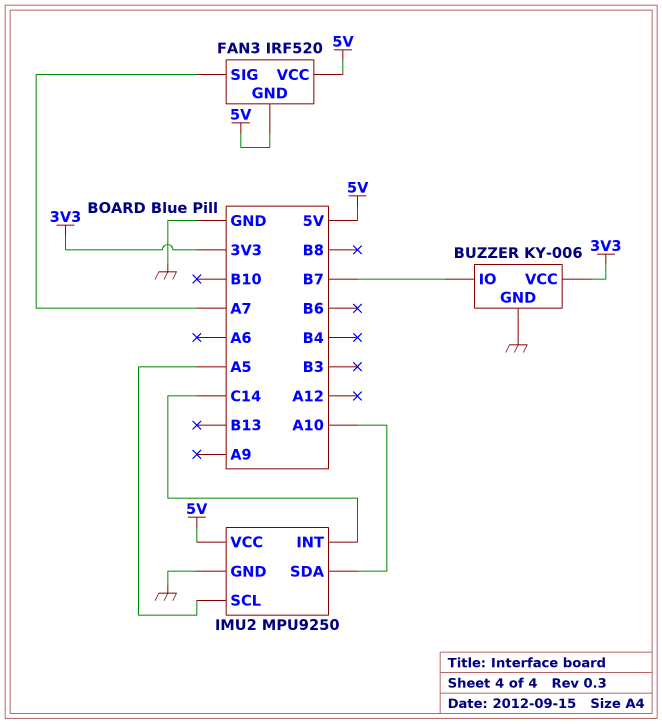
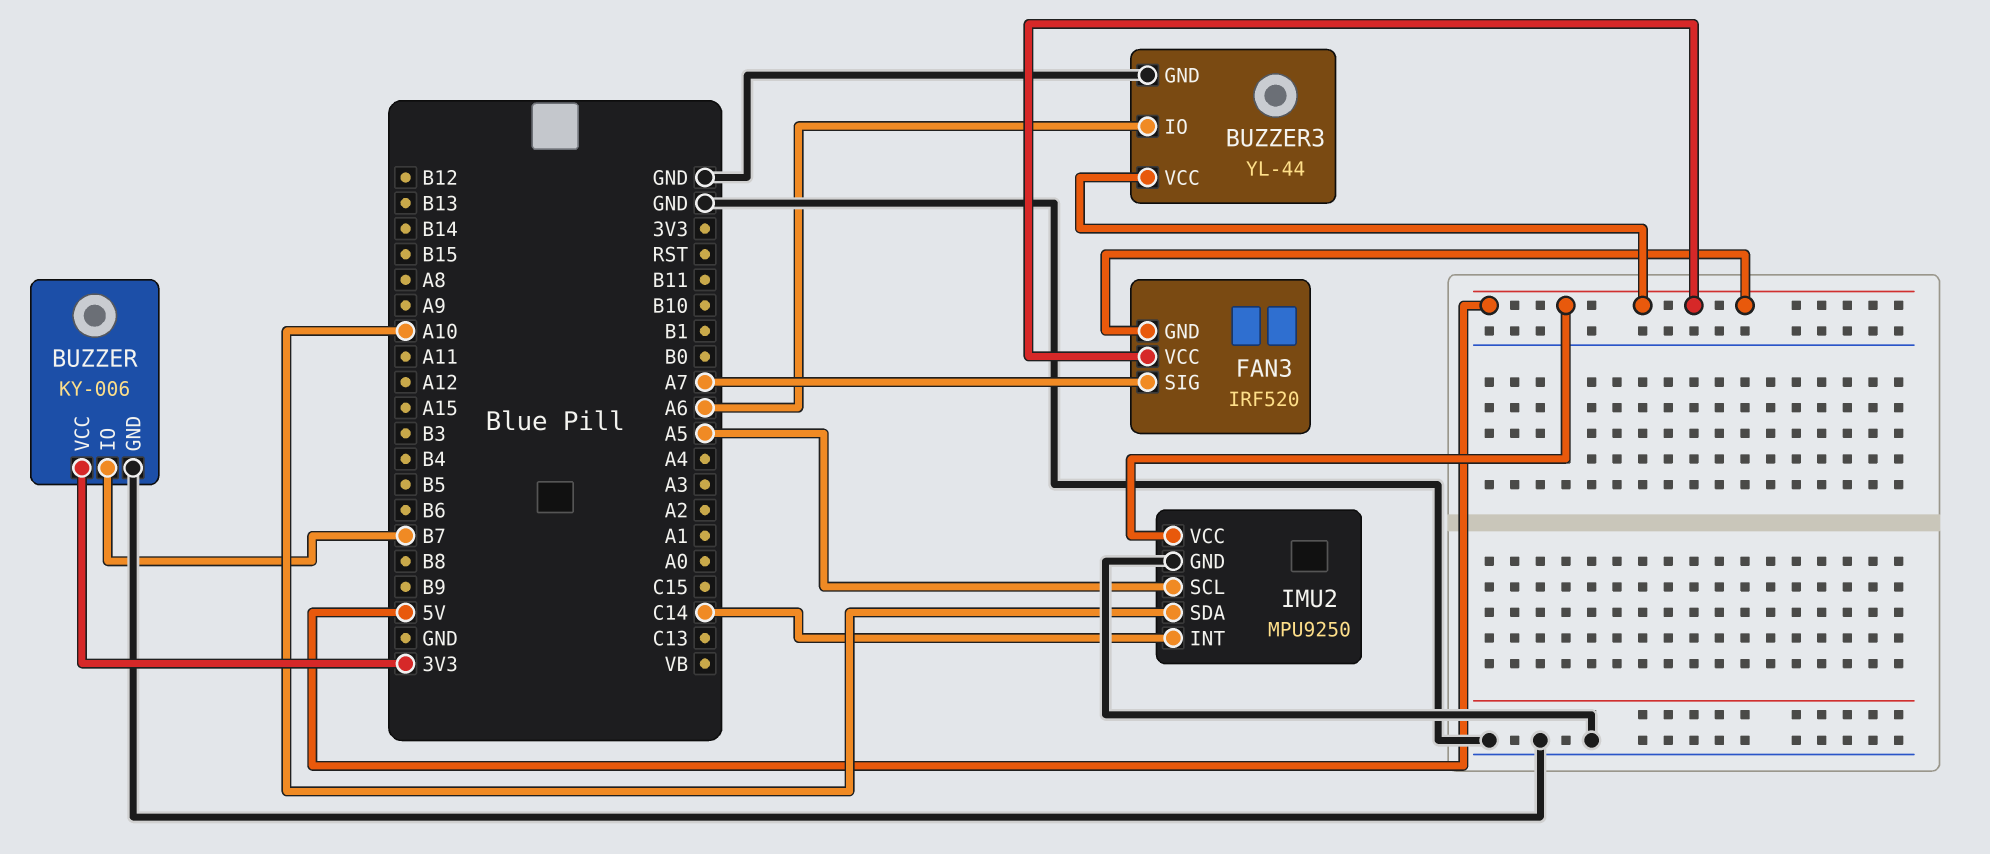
BUZZER3: none -> YL-44
BUZZER3 pin GND: none -> GND
BUZZER3 pin IO: none -> A6
BUZZER3 pin VCC: none -> 5V

